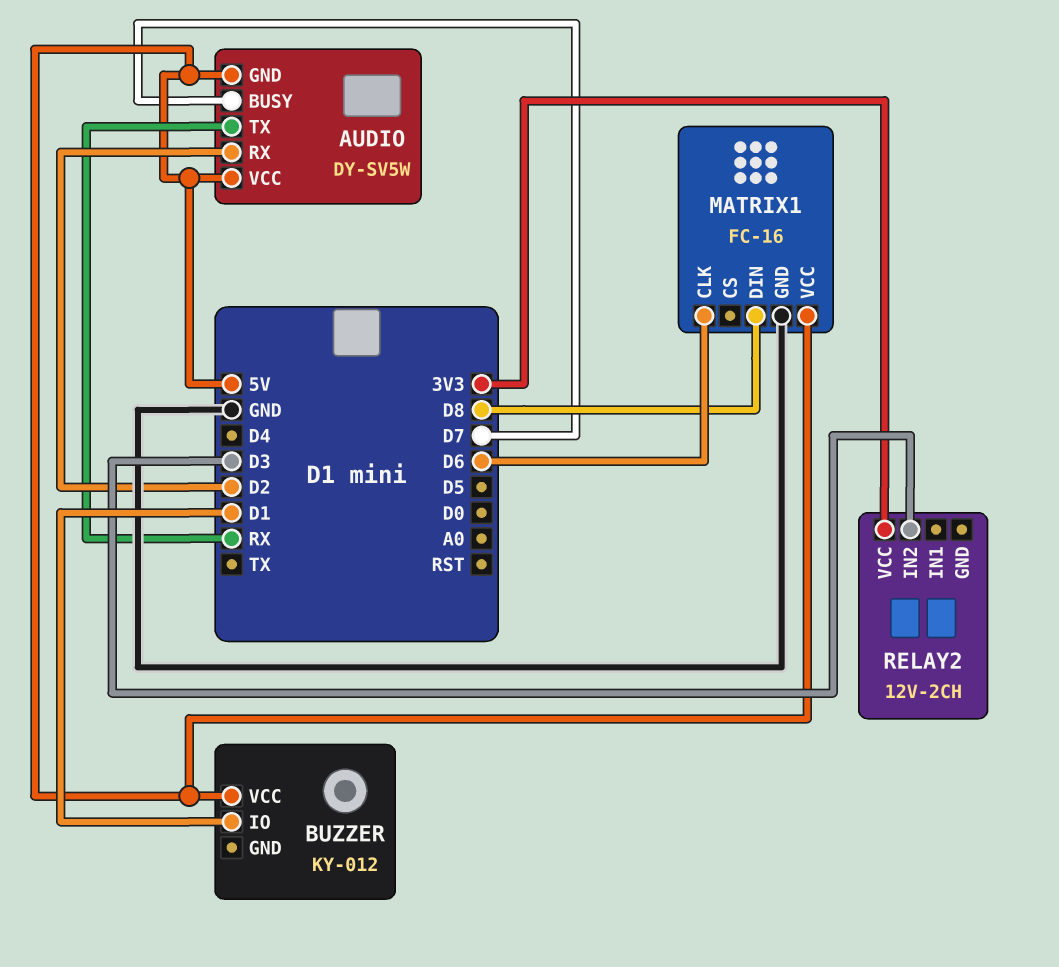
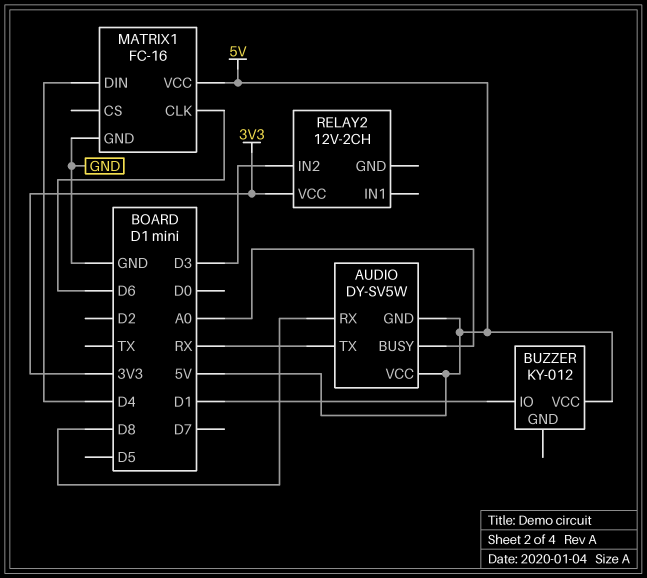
AUDIO pin BUSY: D7 -> A0
AUDIO pin RX: D2 -> D8
MATRIX1 pin DIN: D8 -> D4

